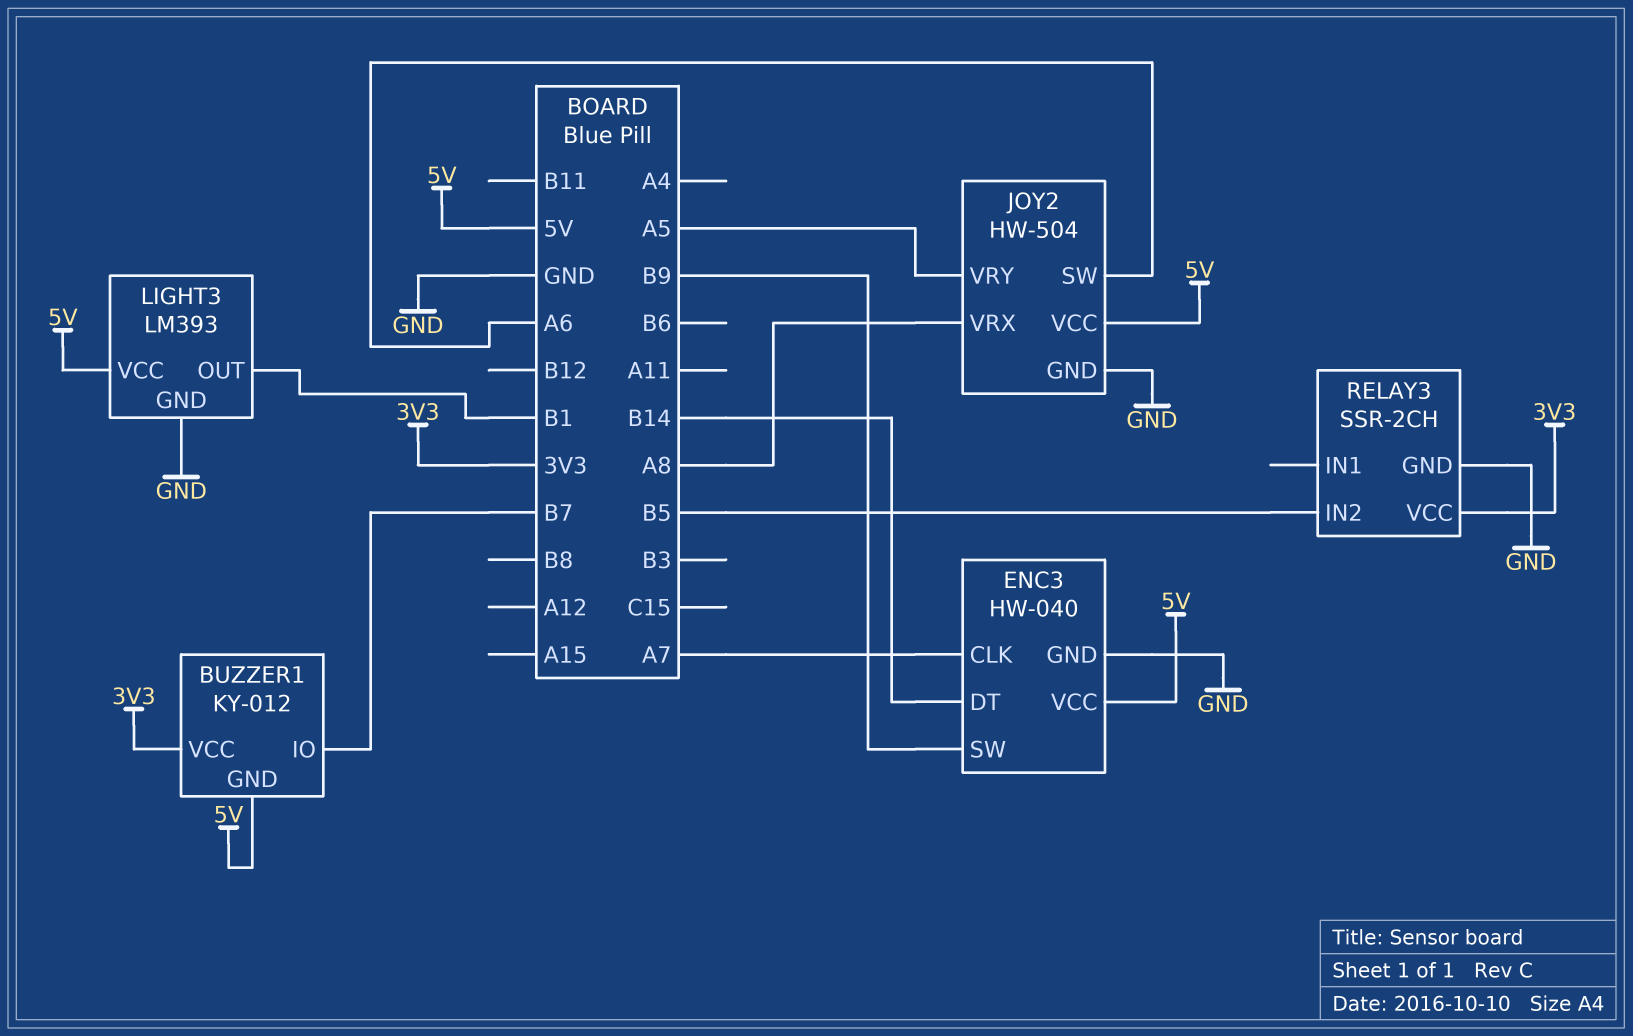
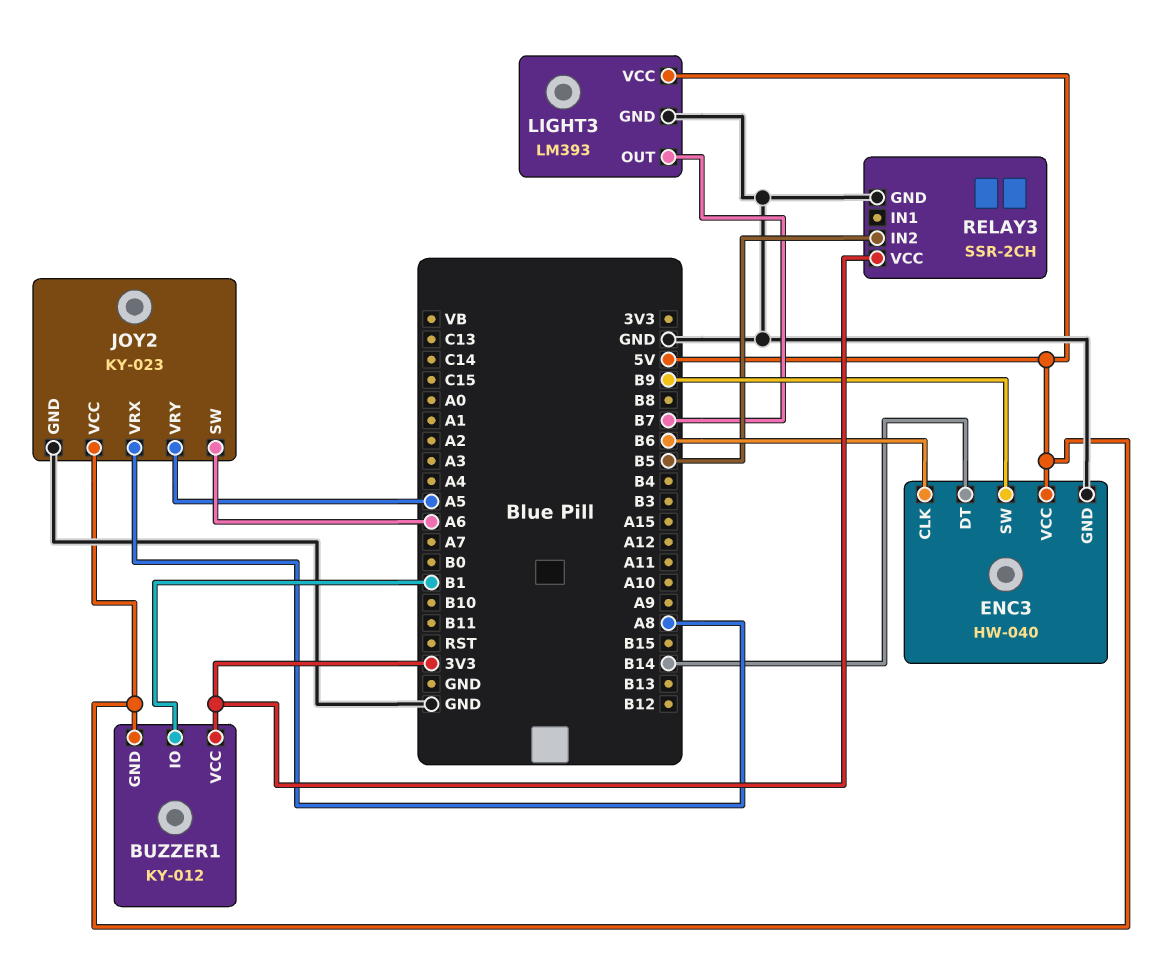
BUZZER1 pin IO: B7 -> B1
ENC3 pin CLK: A7 -> B6
JOY2: HW-504 -> KY-023
LIGHT3 pin OUT: B1 -> B7

